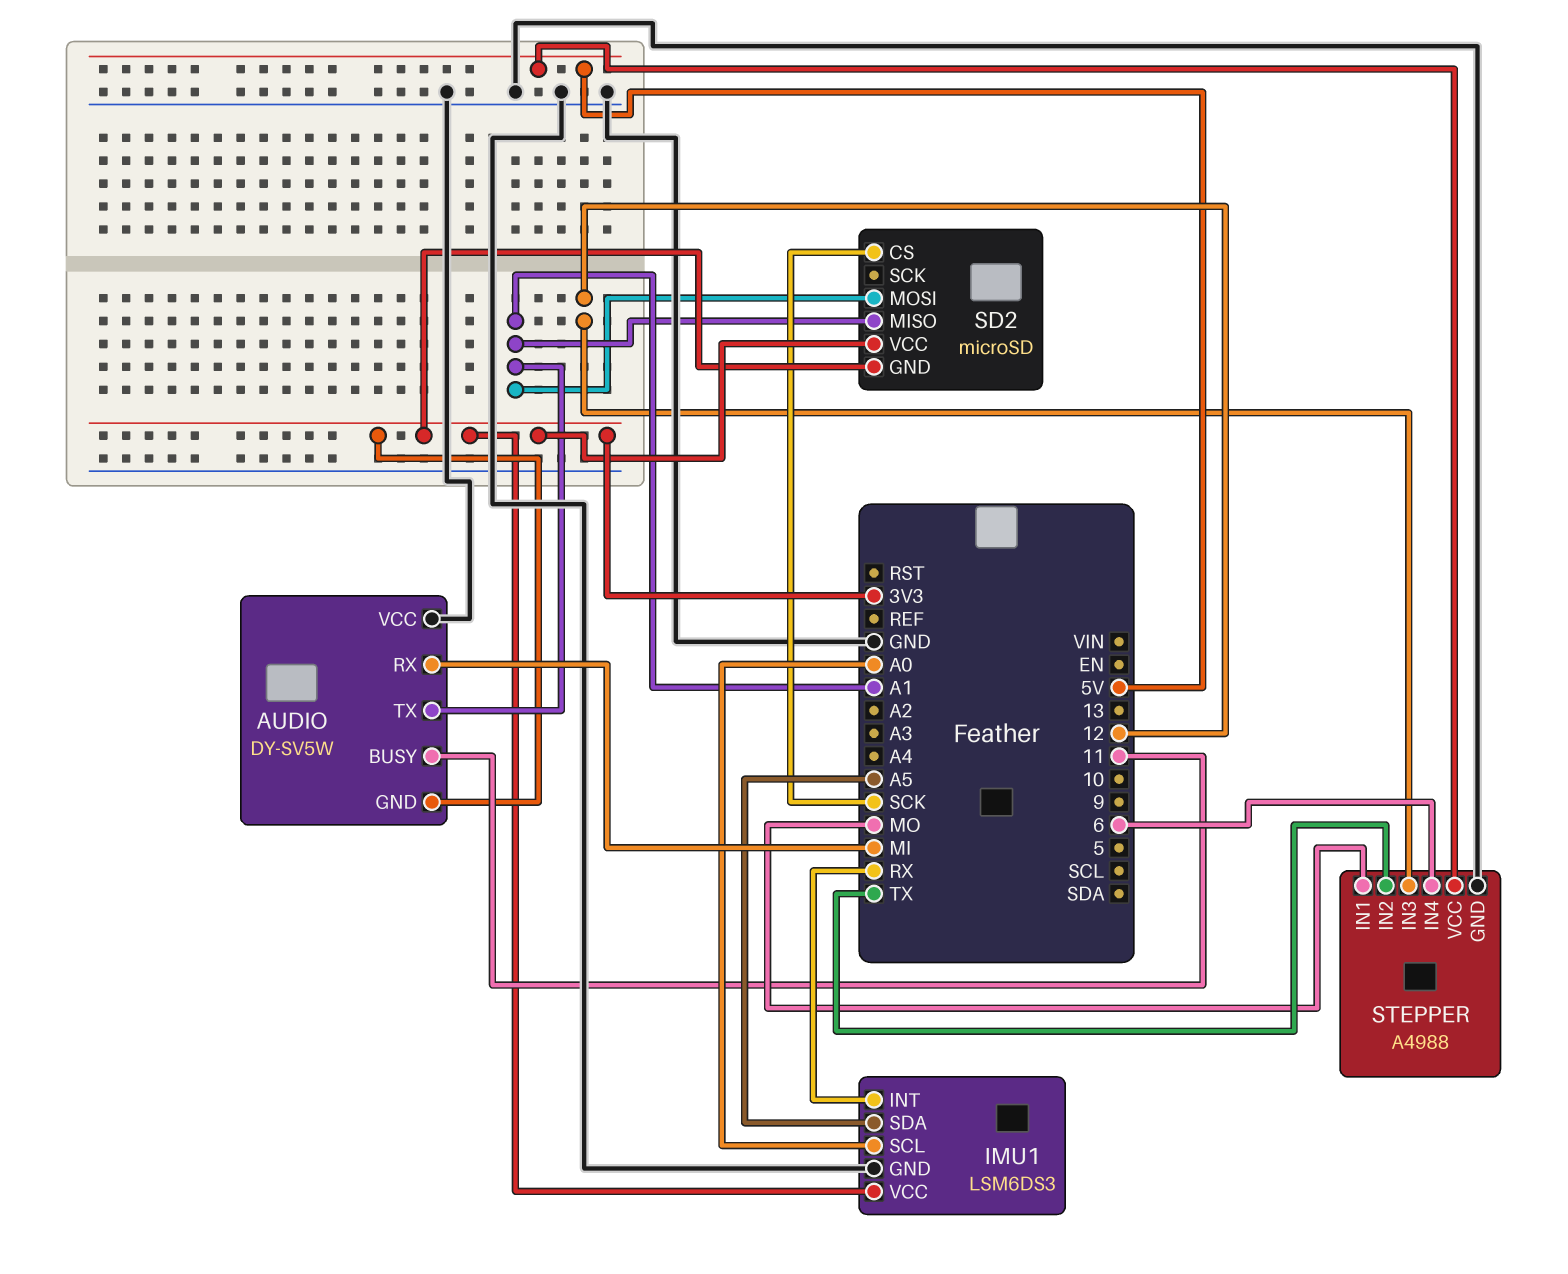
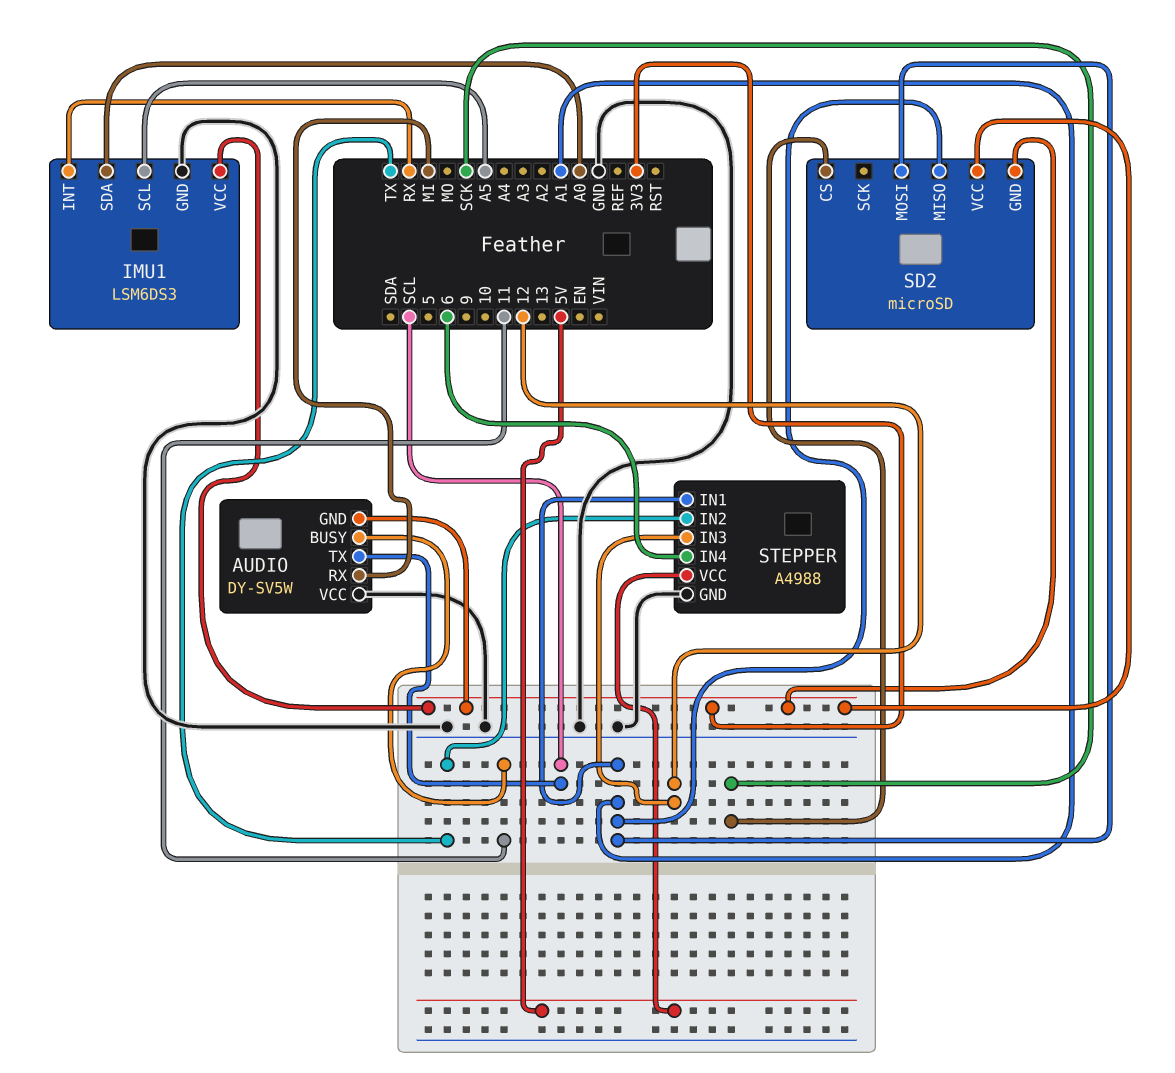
AUDIO pin TX: A1 -> SCL
IMU1 pin SCL: A0 -> A5
IMU1 pin SDA: A5 -> A0
STEPPER pin IN1: MO -> A1

